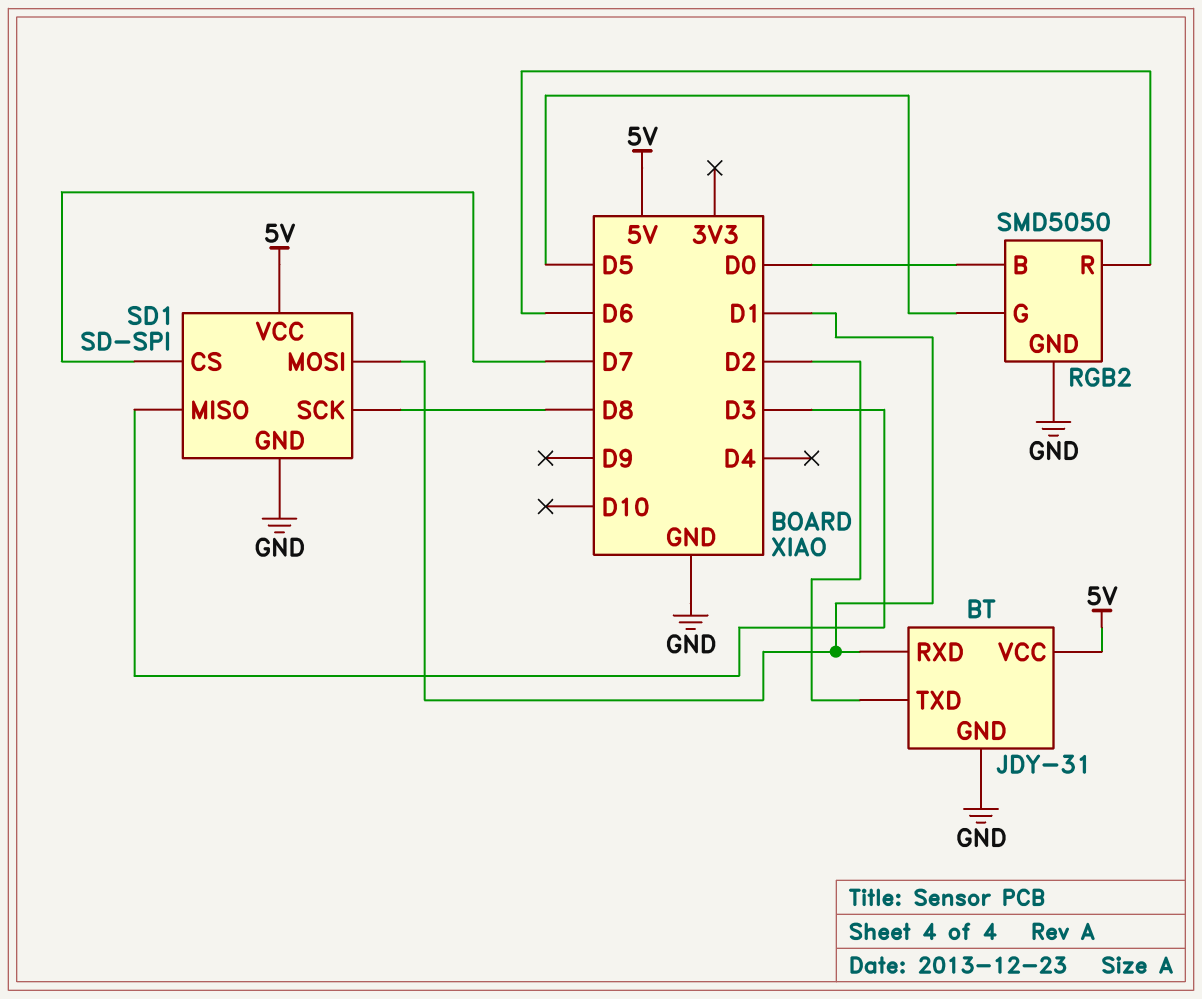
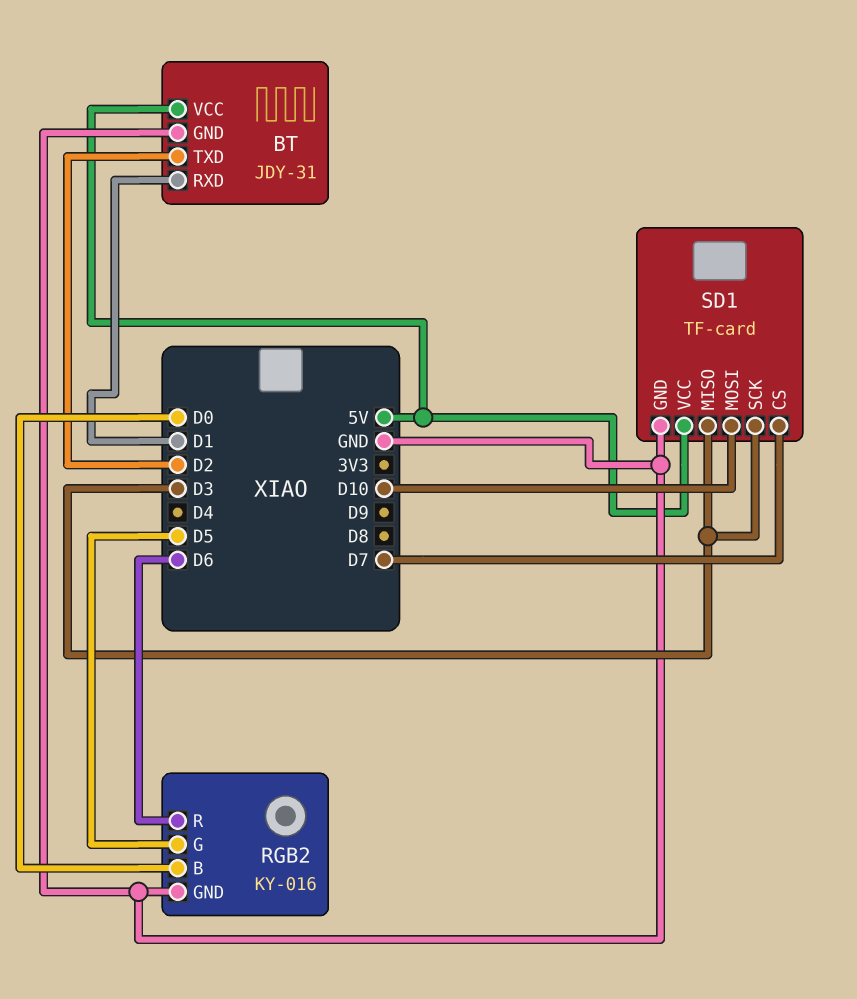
RGB2: SMD5050 -> KY-016
SD1: SD-SPI -> TF-card
SD1 pin MOSI: D1 -> D10
SD1 pin SCK: D8 -> D3

